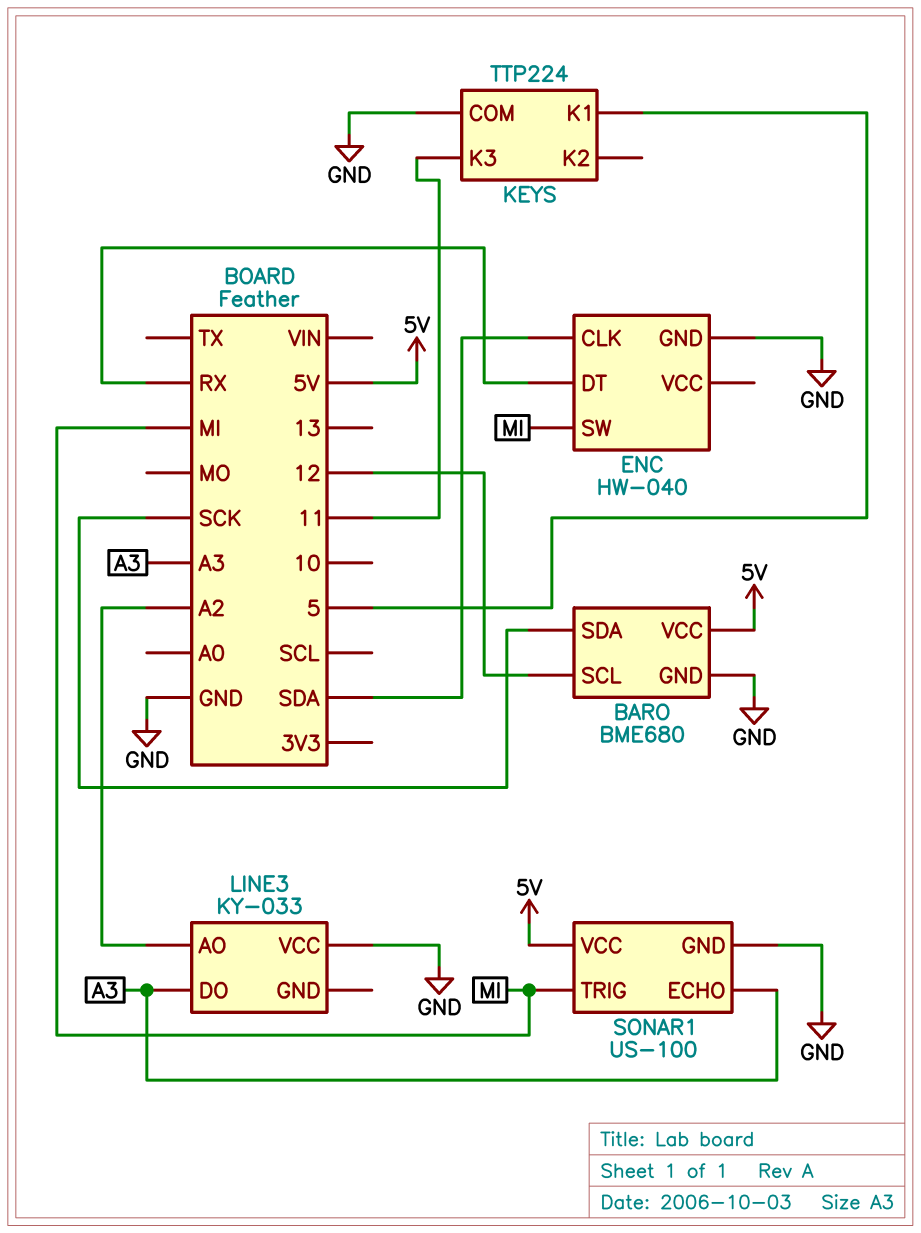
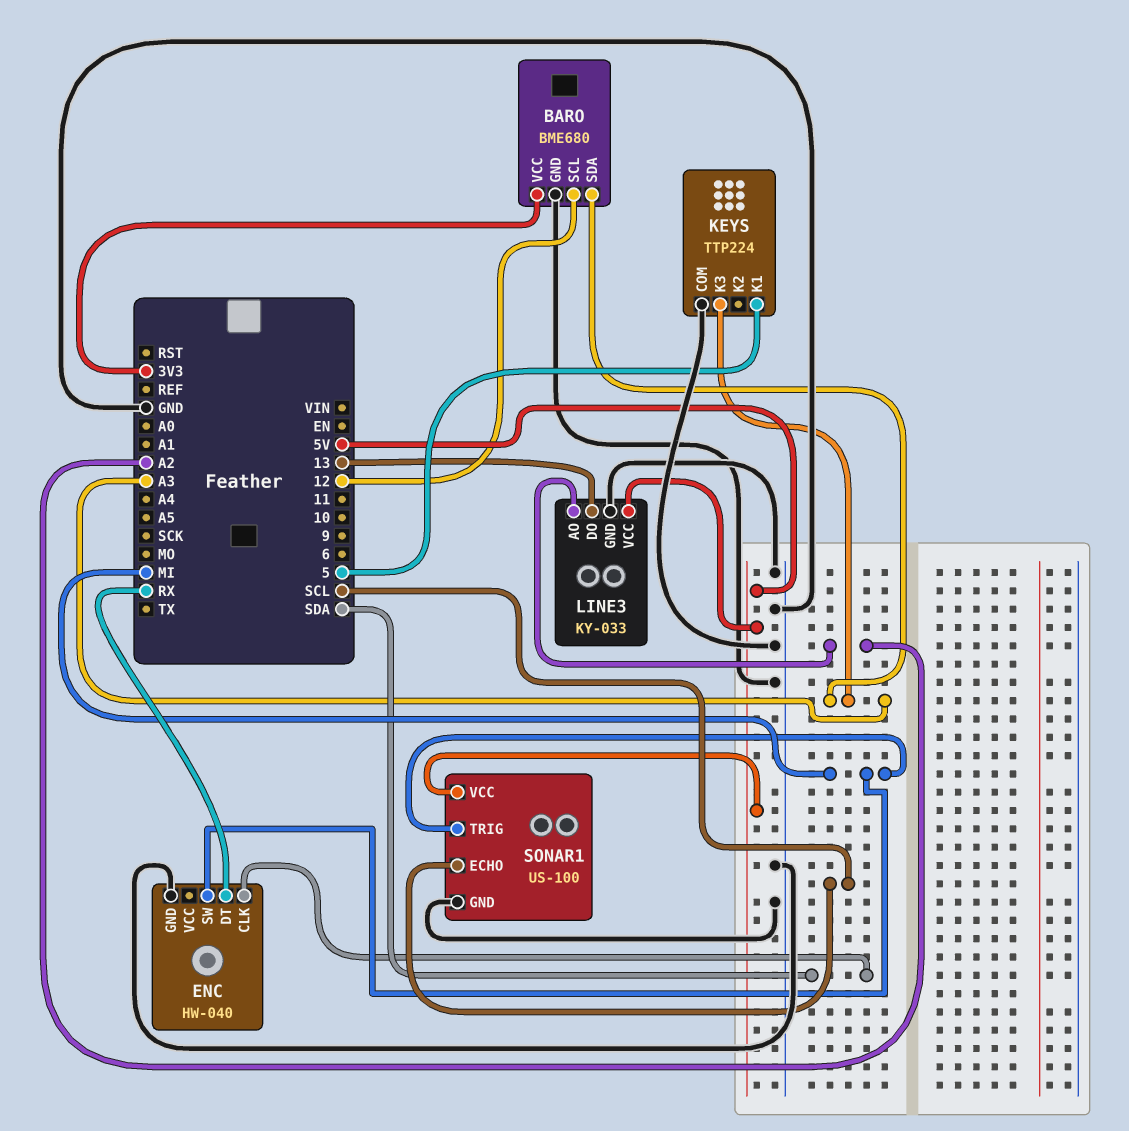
BARO pin SDA: SCK -> A3
BARO pin VCC: 5V -> 3V3
KEYS pin K3: 11 -> A3
LINE3 pin DO: A3 -> 13
LINE3 pin GND: none -> GND
LINE3 pin VCC: GND -> 5V
SONAR1 pin ECHO: A3 -> SCL

